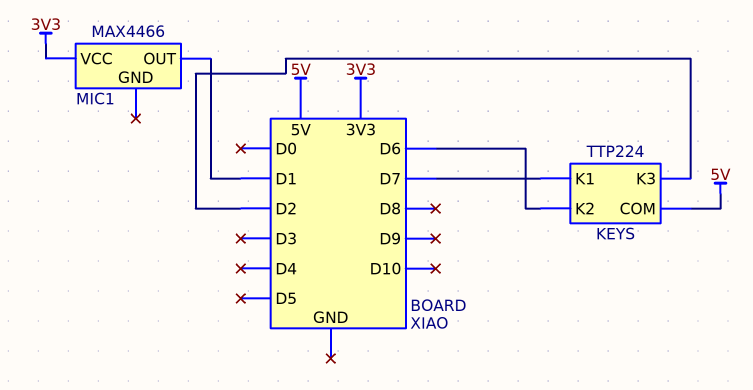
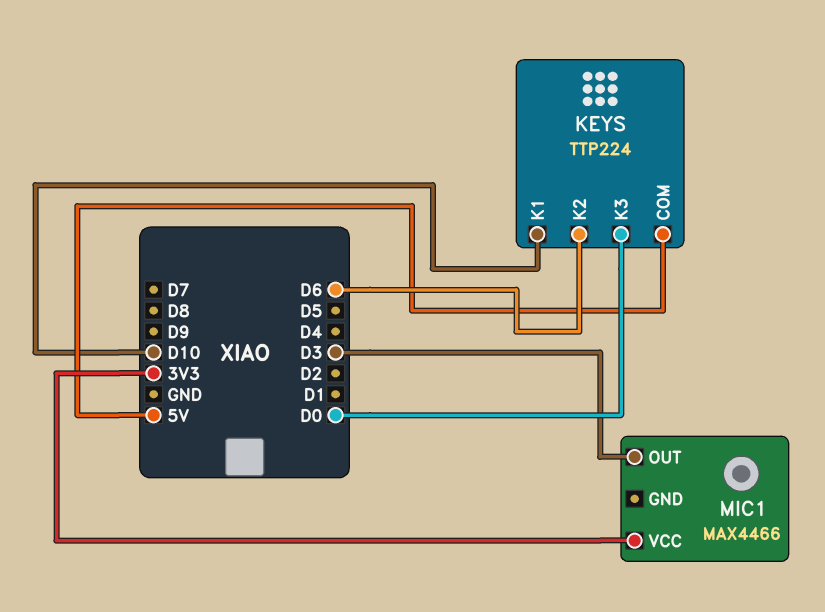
KEYS pin K1: D7 -> D10
KEYS pin K3: D2 -> D0
MIC1 pin OUT: D1 -> D3

